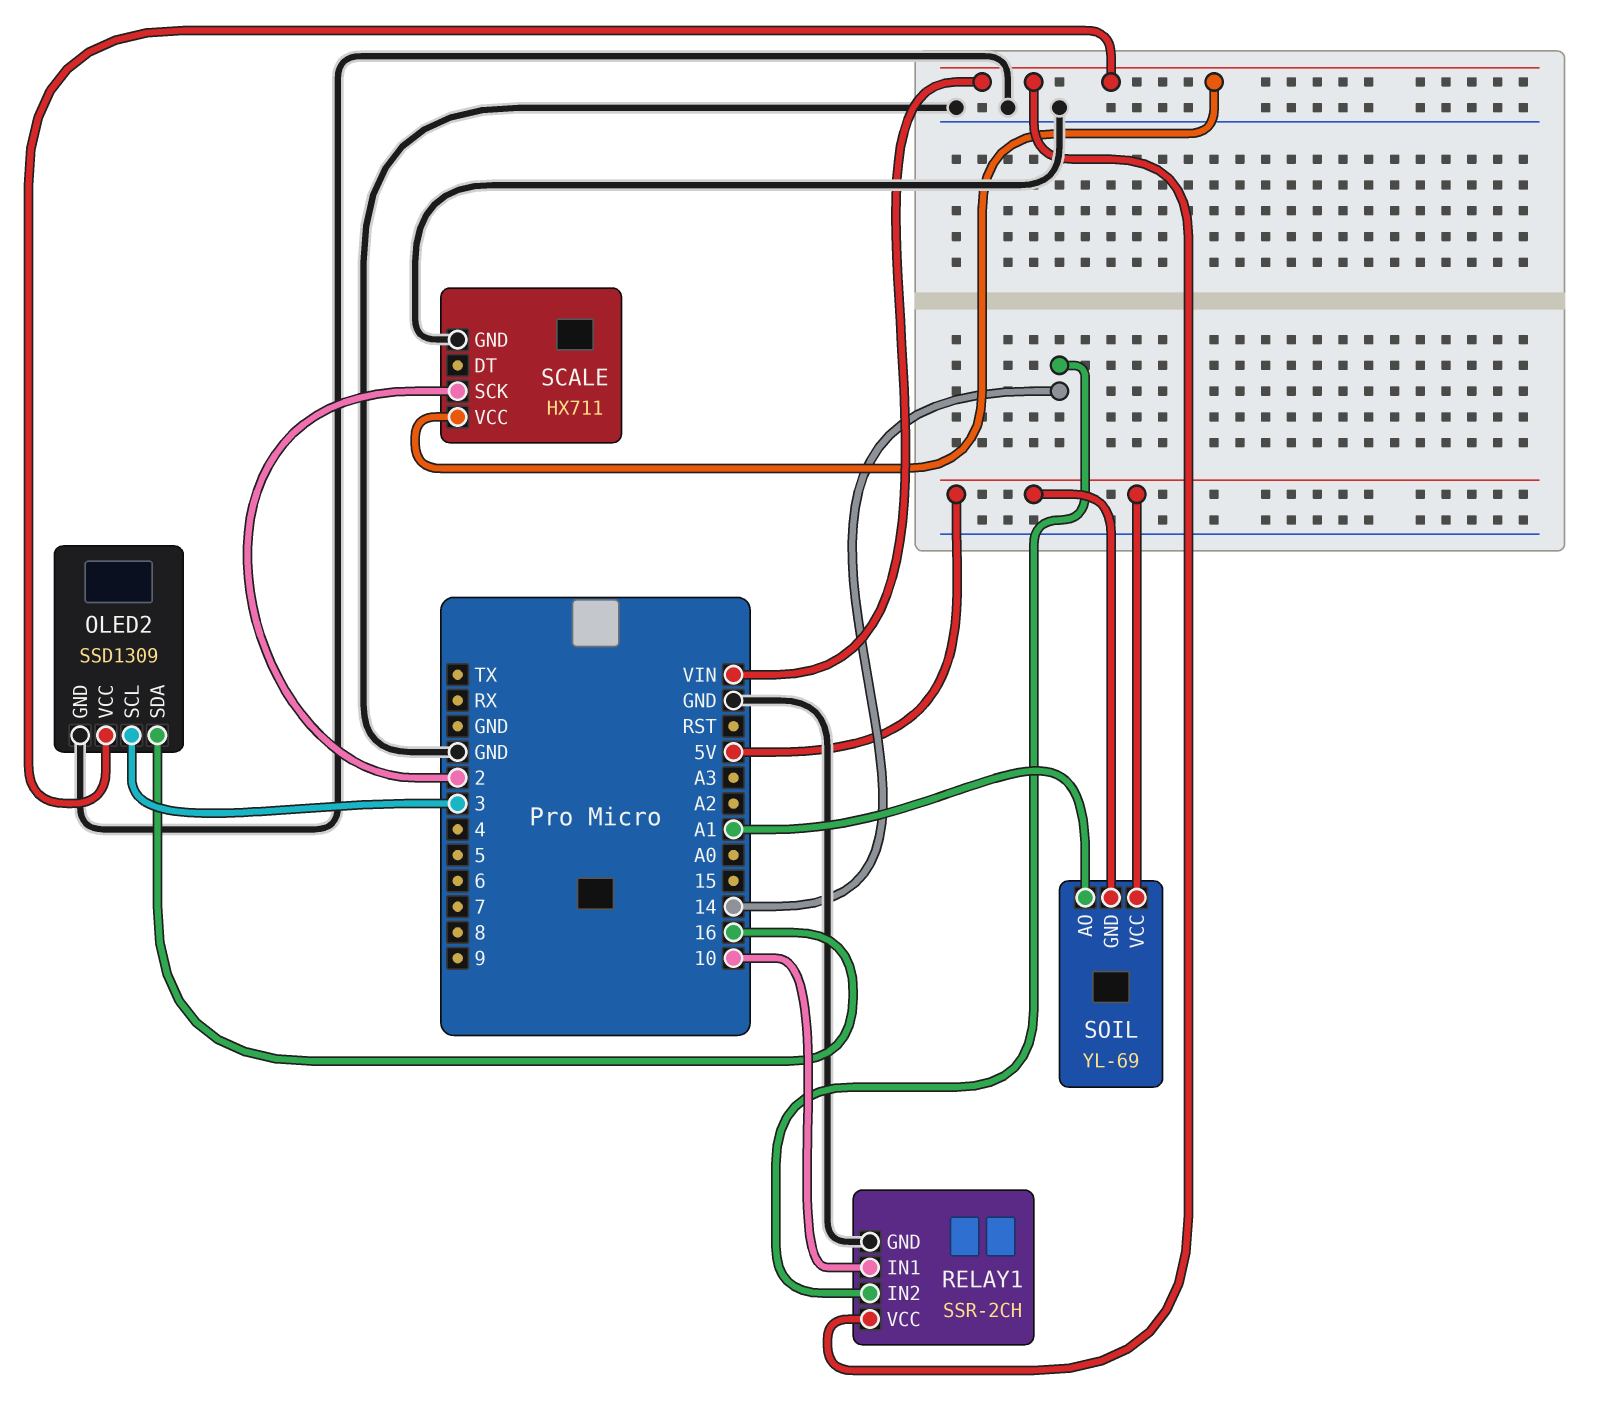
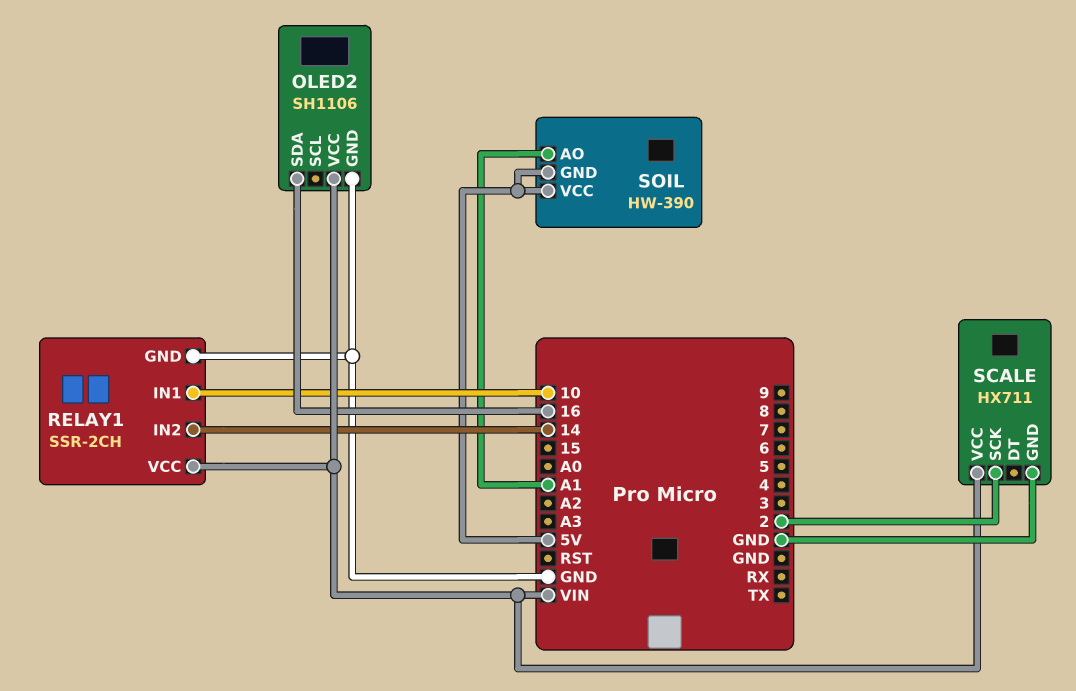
OLED2: SSD1309 -> SH1106
OLED2 pin SCL: 3 -> none
SOIL: YL-69 -> HW-390

